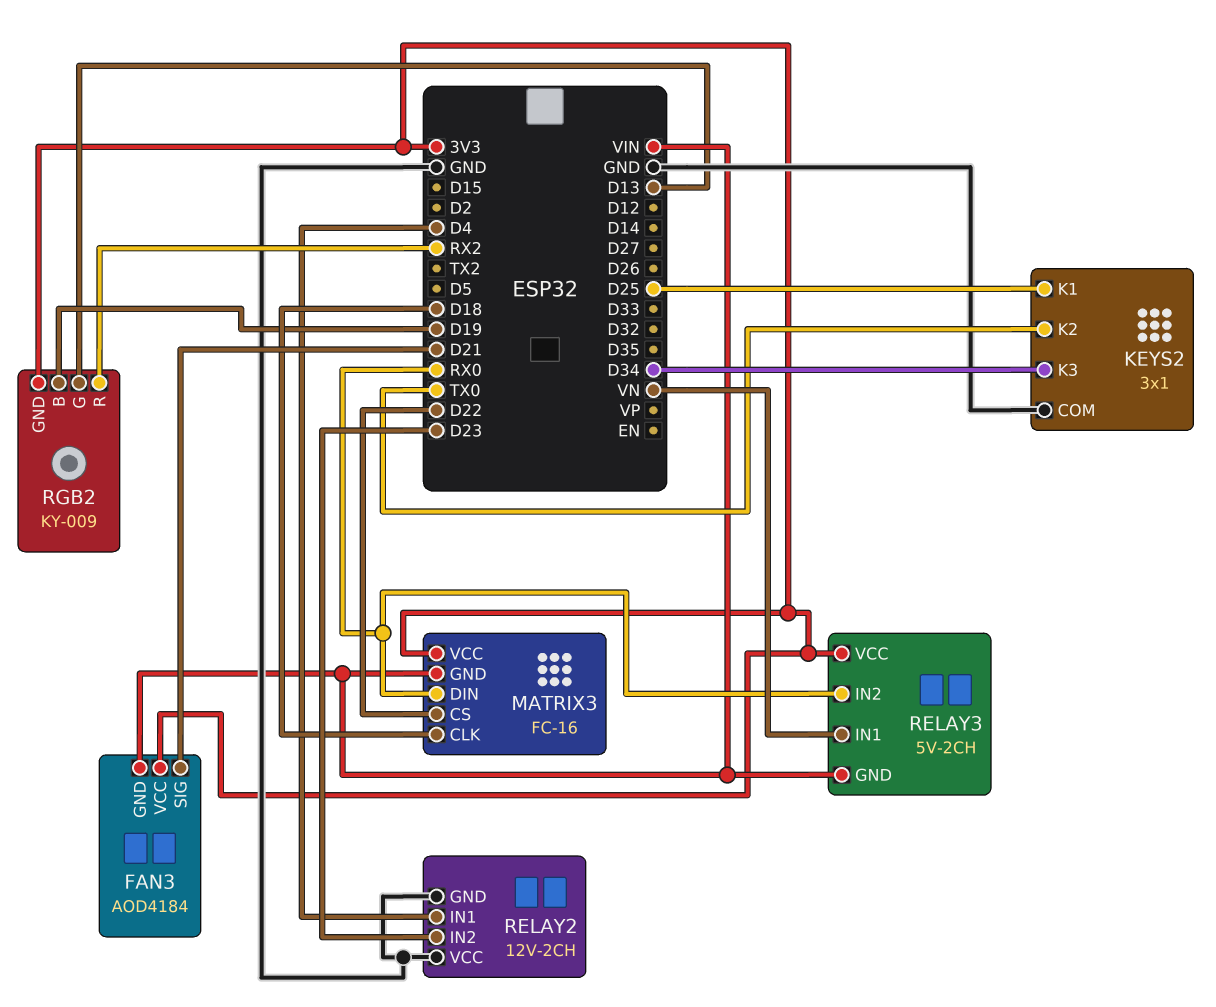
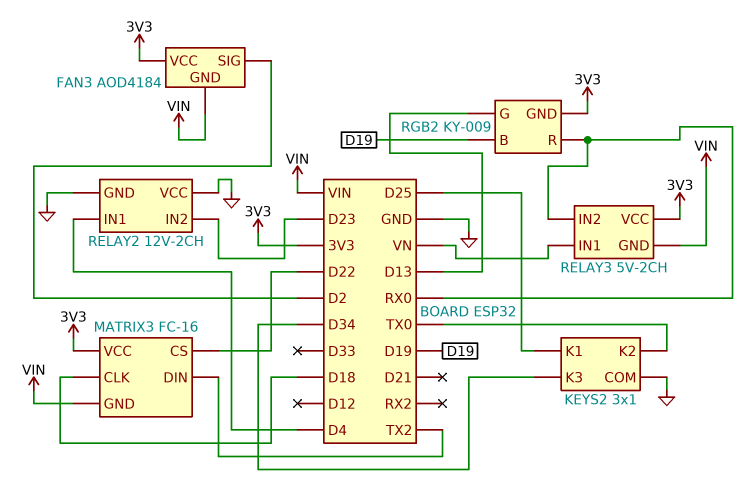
FAN3 pin SIG: D21 -> D2
MATRIX3 pin DIN: RX0 -> TX2
RGB2 pin R: RX2 -> RX0

